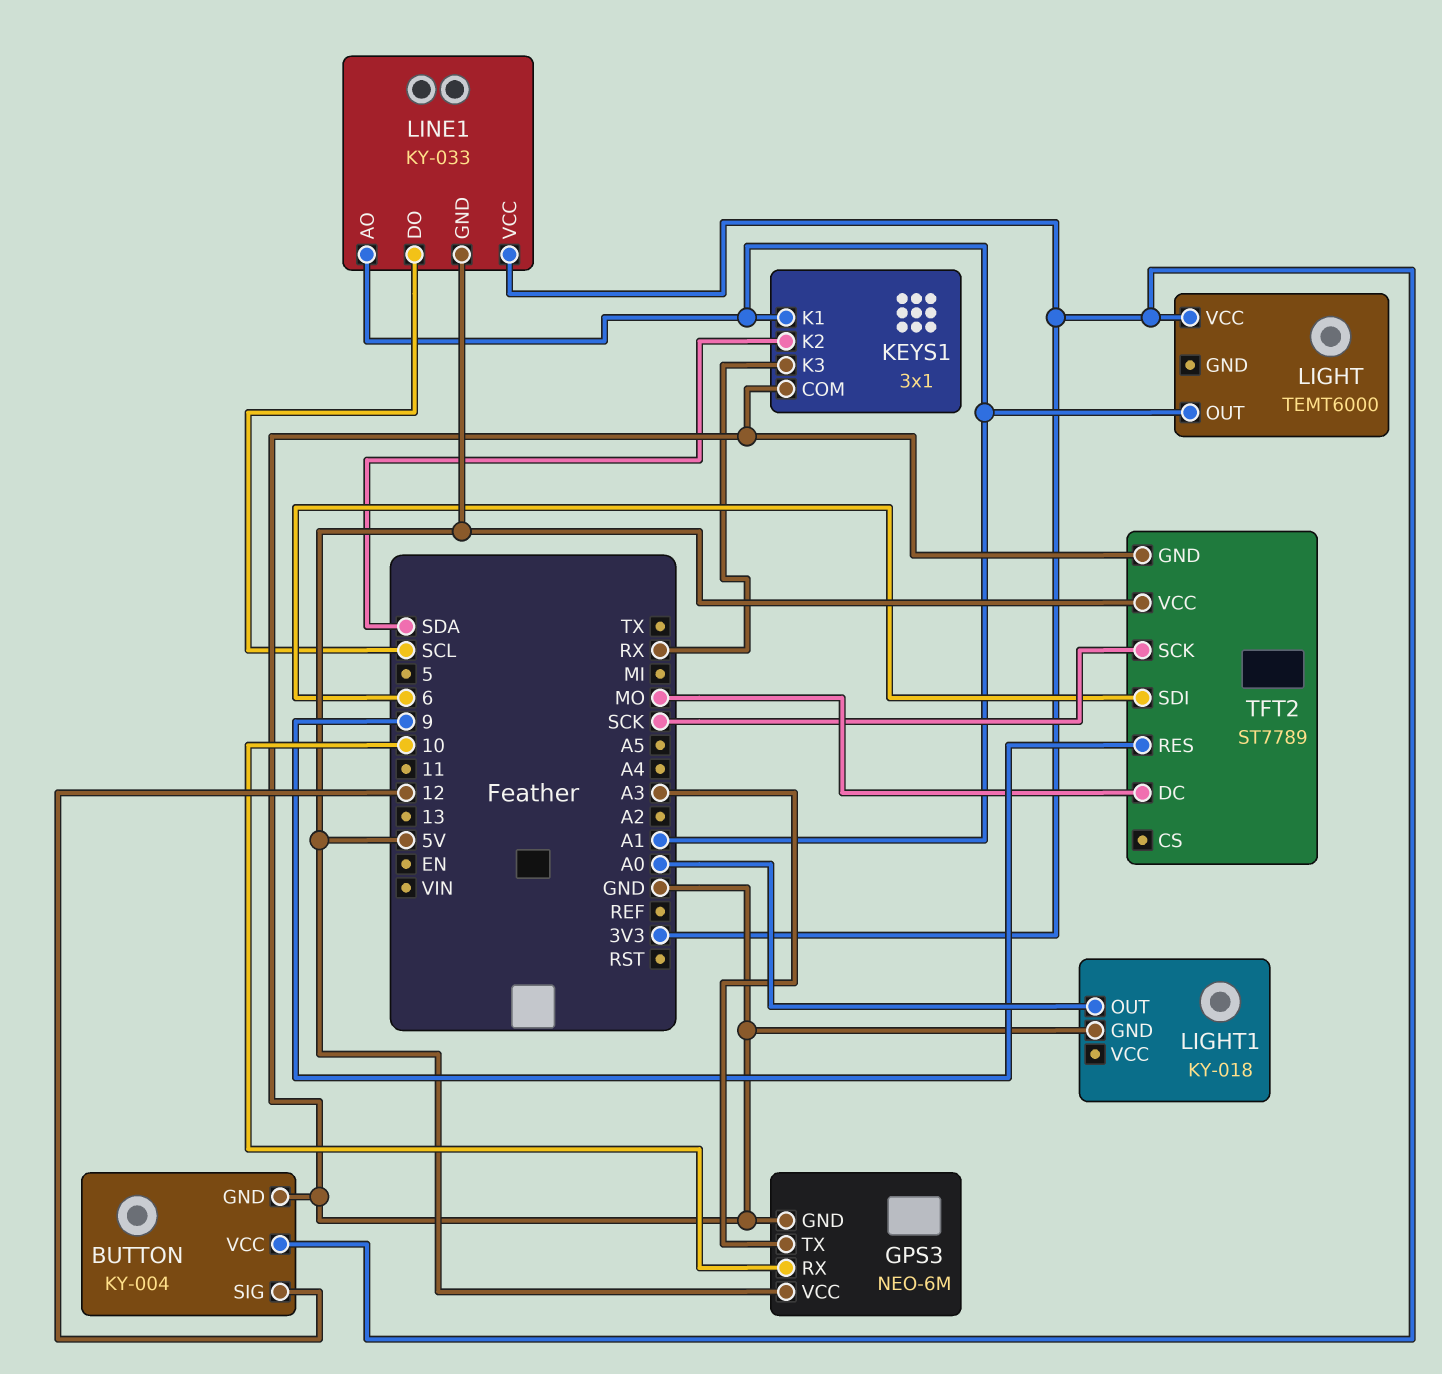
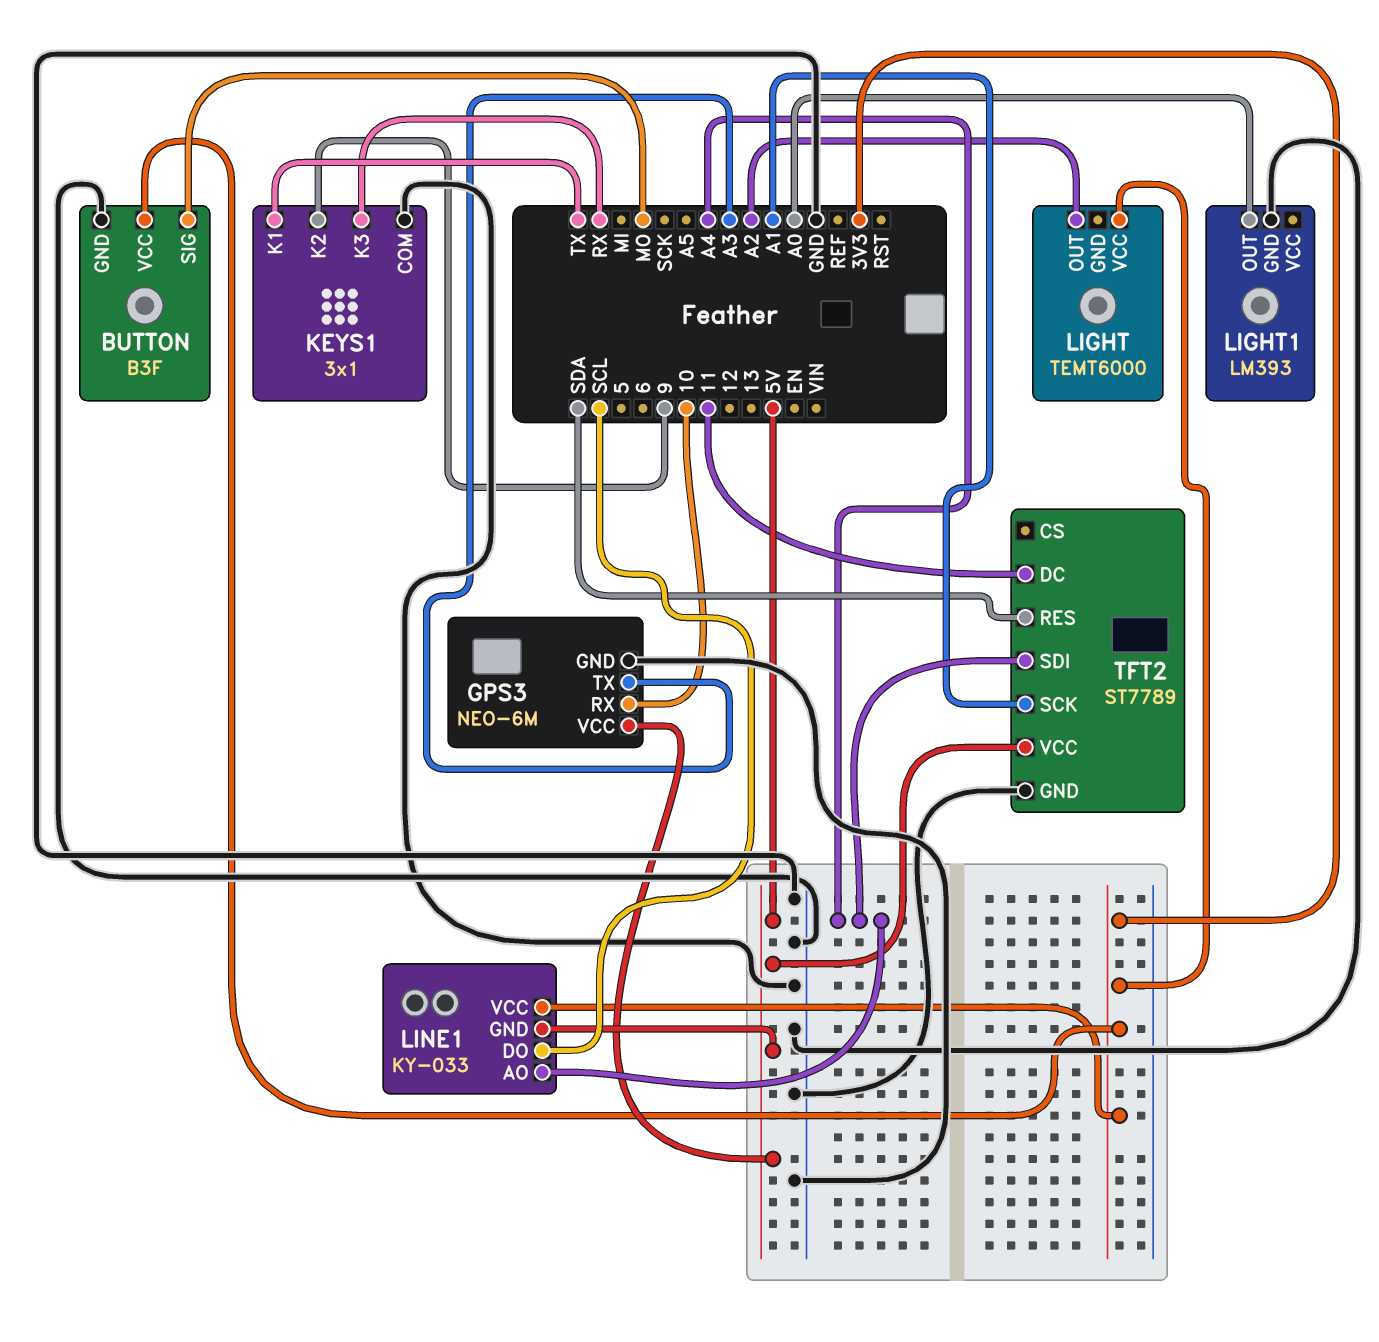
BUTTON: KY-004 -> B3F
BUTTON pin SIG: 12 -> MO
KEYS1 pin K1: A1 -> TX
KEYS1 pin K2: SDA -> 9
LIGHT pin OUT: A1 -> A2
LIGHT1: KY-018 -> LM393
LINE1 pin AO: A1 -> A4
TFT2 pin DC: MO -> 11
TFT2 pin RES: 9 -> SDA
TFT2 pin SCK: SCK -> A1
TFT2 pin SDI: 6 -> A4

